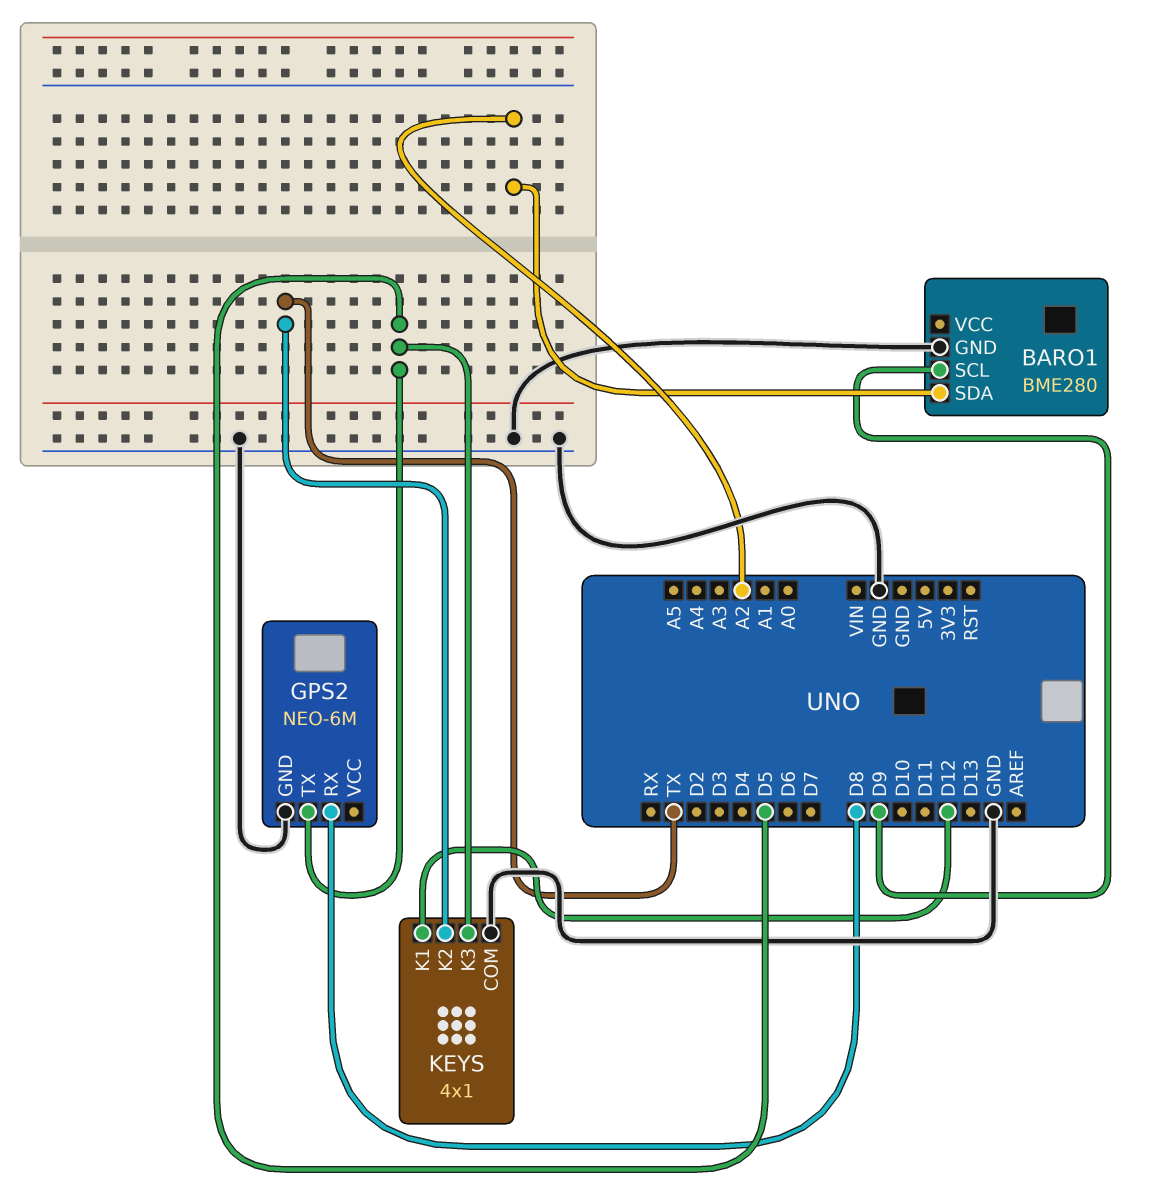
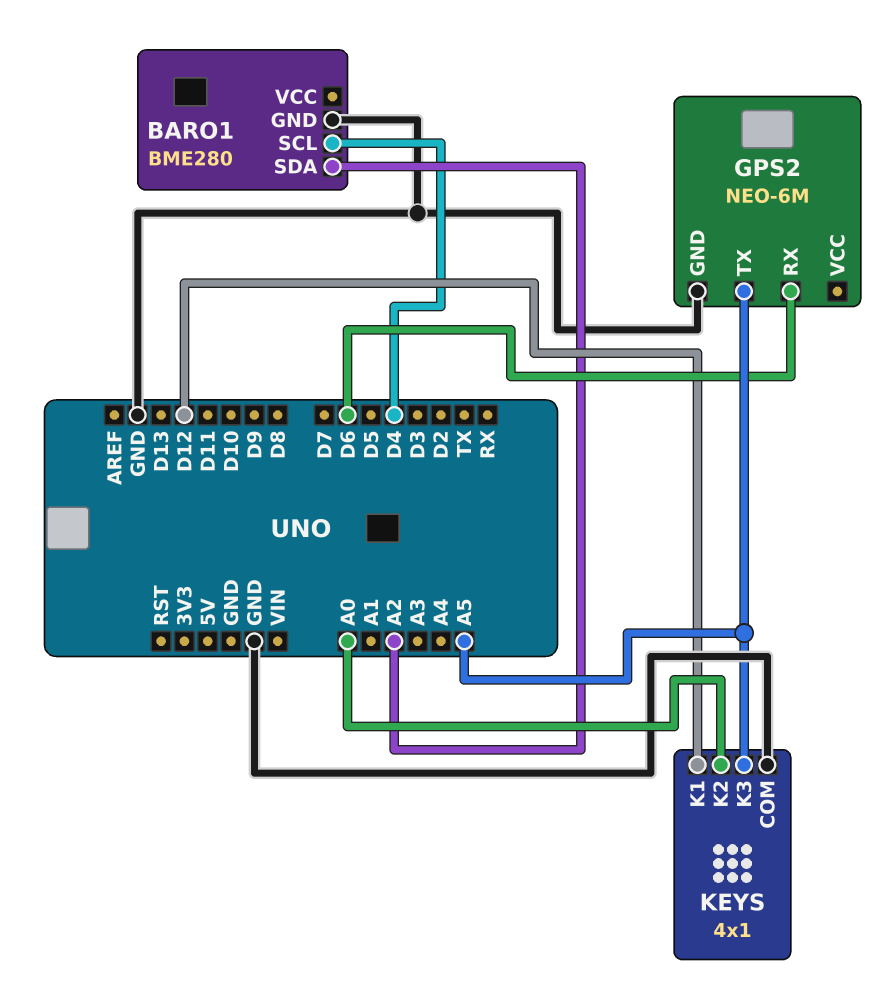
BARO1 pin SCL: D9 -> D4
GPS2 pin RX: D8 -> D6
GPS2 pin TX: D5 -> A5
KEYS pin K2: TX -> A0
KEYS pin K3: D5 -> A5

